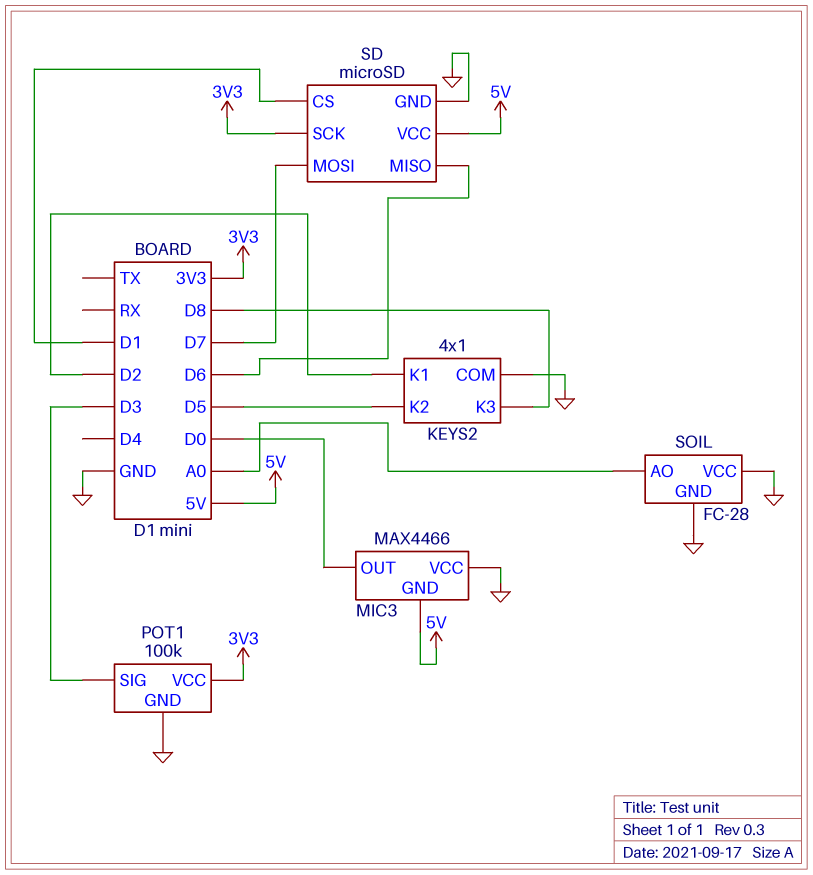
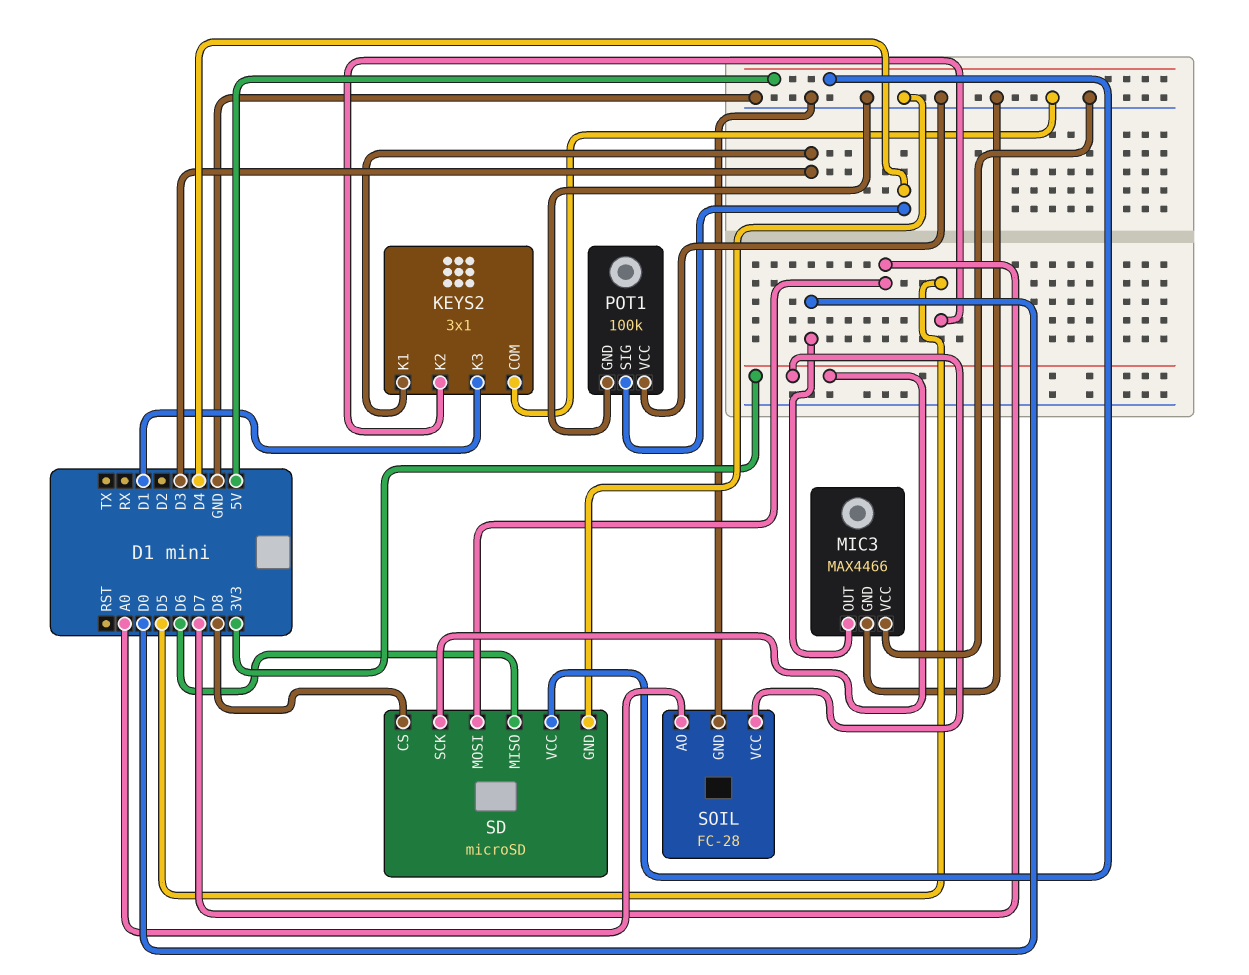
KEYS2: 4x1 -> 3x1
KEYS2 pin K1: D2 -> D3
KEYS2 pin K3: D8 -> D1
MIC3 pin GND: 5V -> GND
POT1 pin SIG: D3 -> D4
POT1 pin VCC: 3V3 -> GND
SD pin CS: D1 -> D8
SOIL pin VCC: GND -> 3V3

